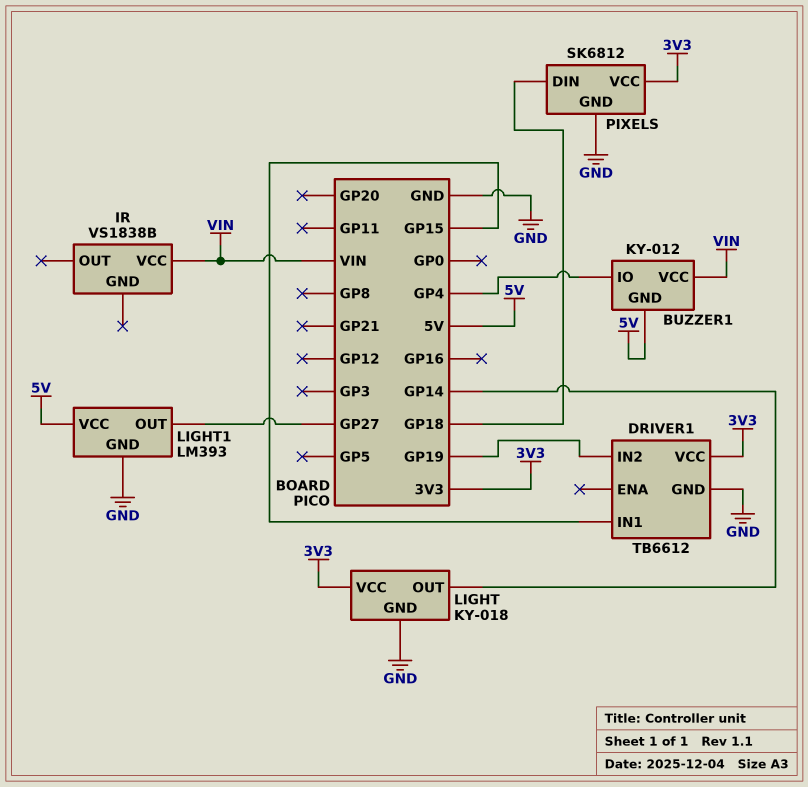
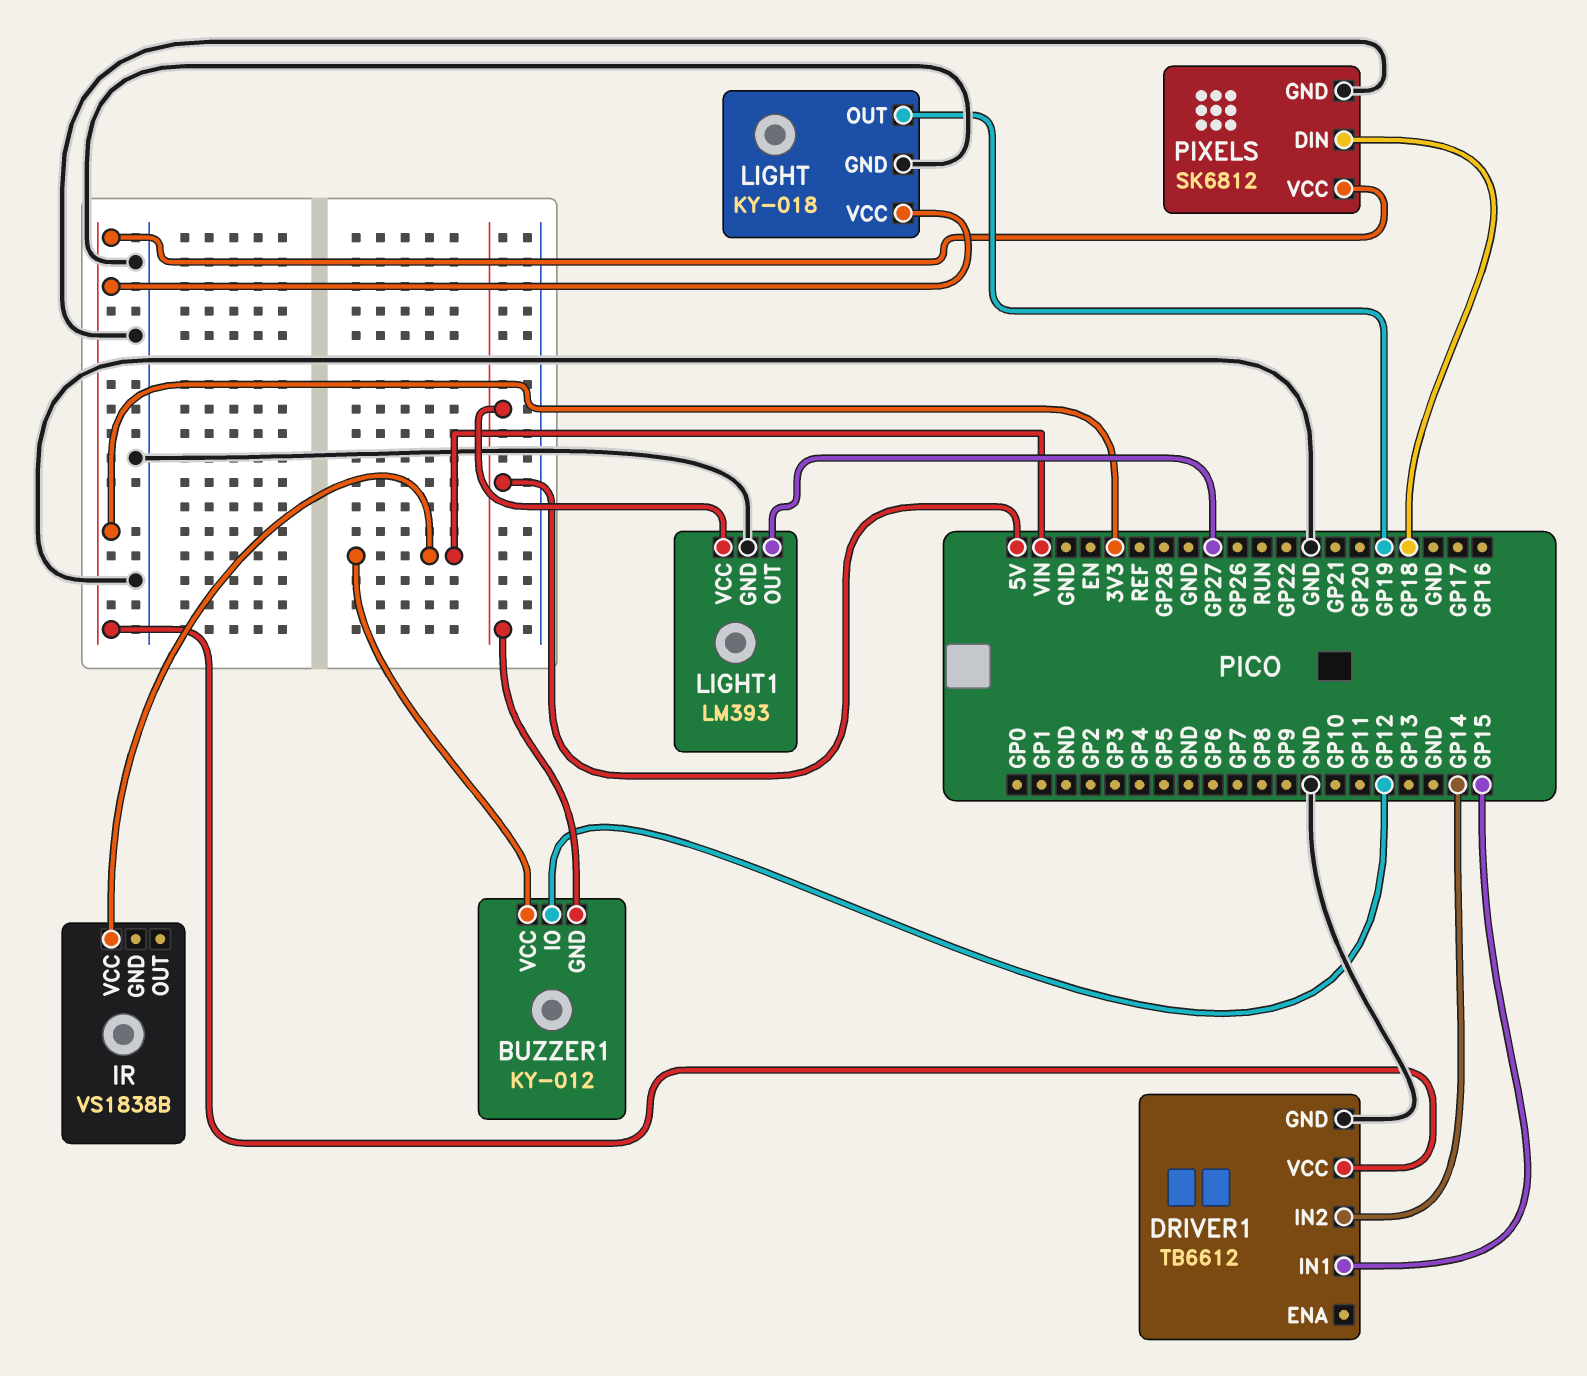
BUZZER1 pin IO: GP4 -> GP12
DRIVER1 pin IN2: GP19 -> GP14
LIGHT pin OUT: GP14 -> GP19

